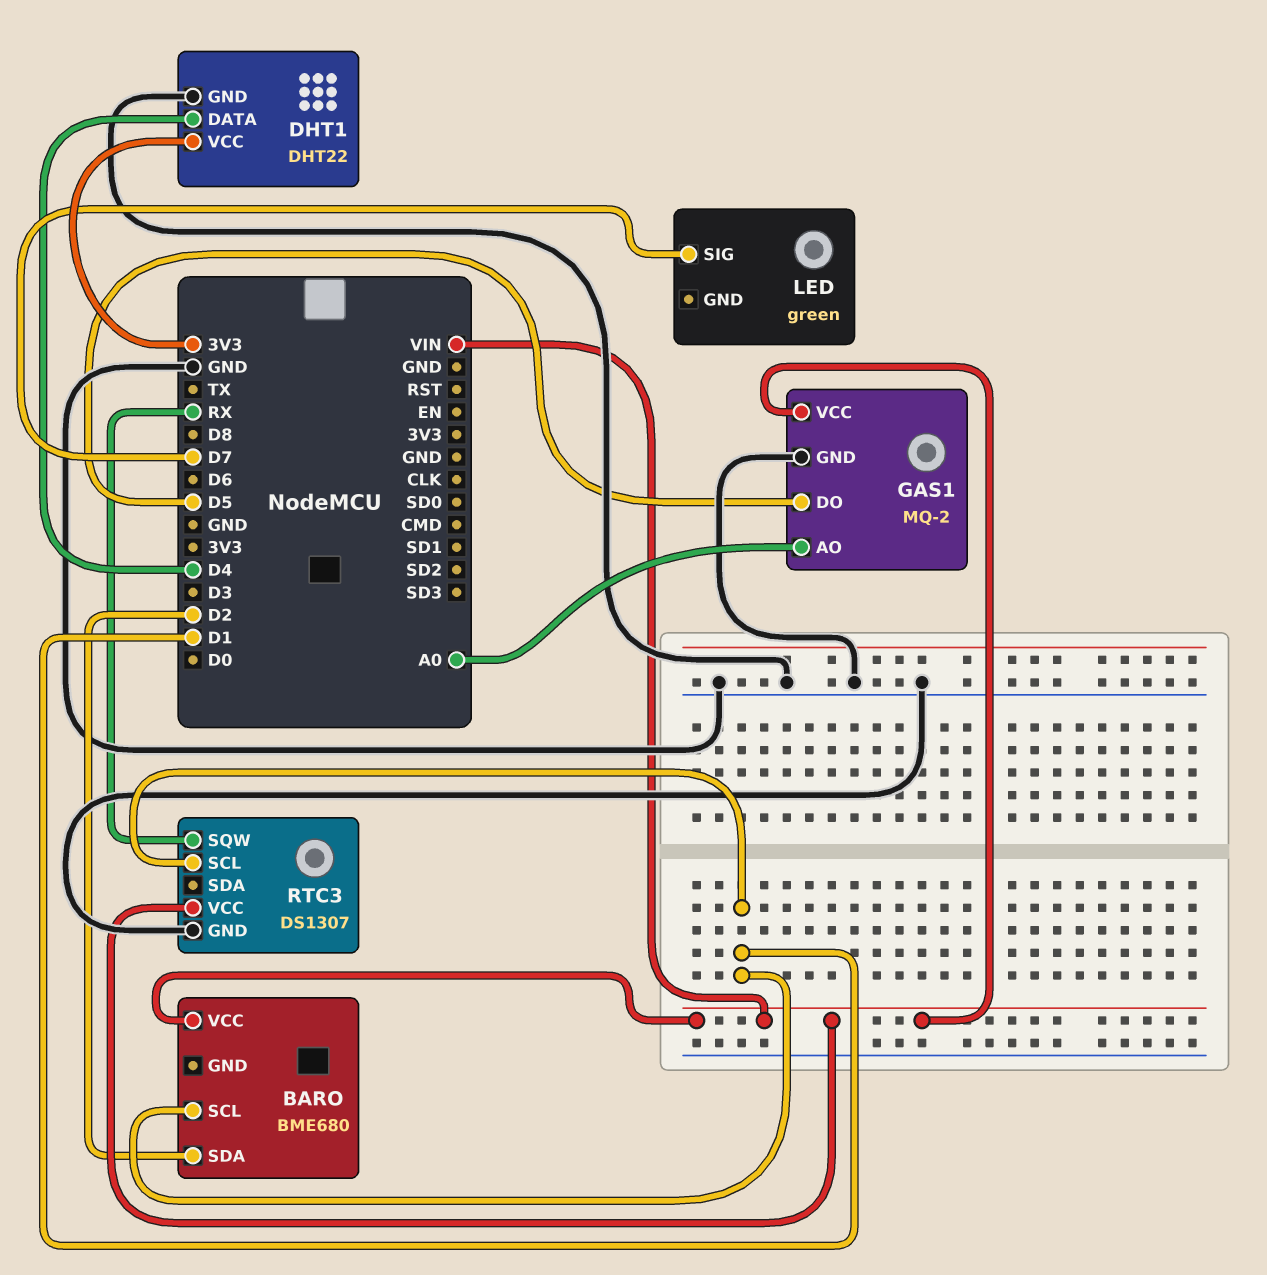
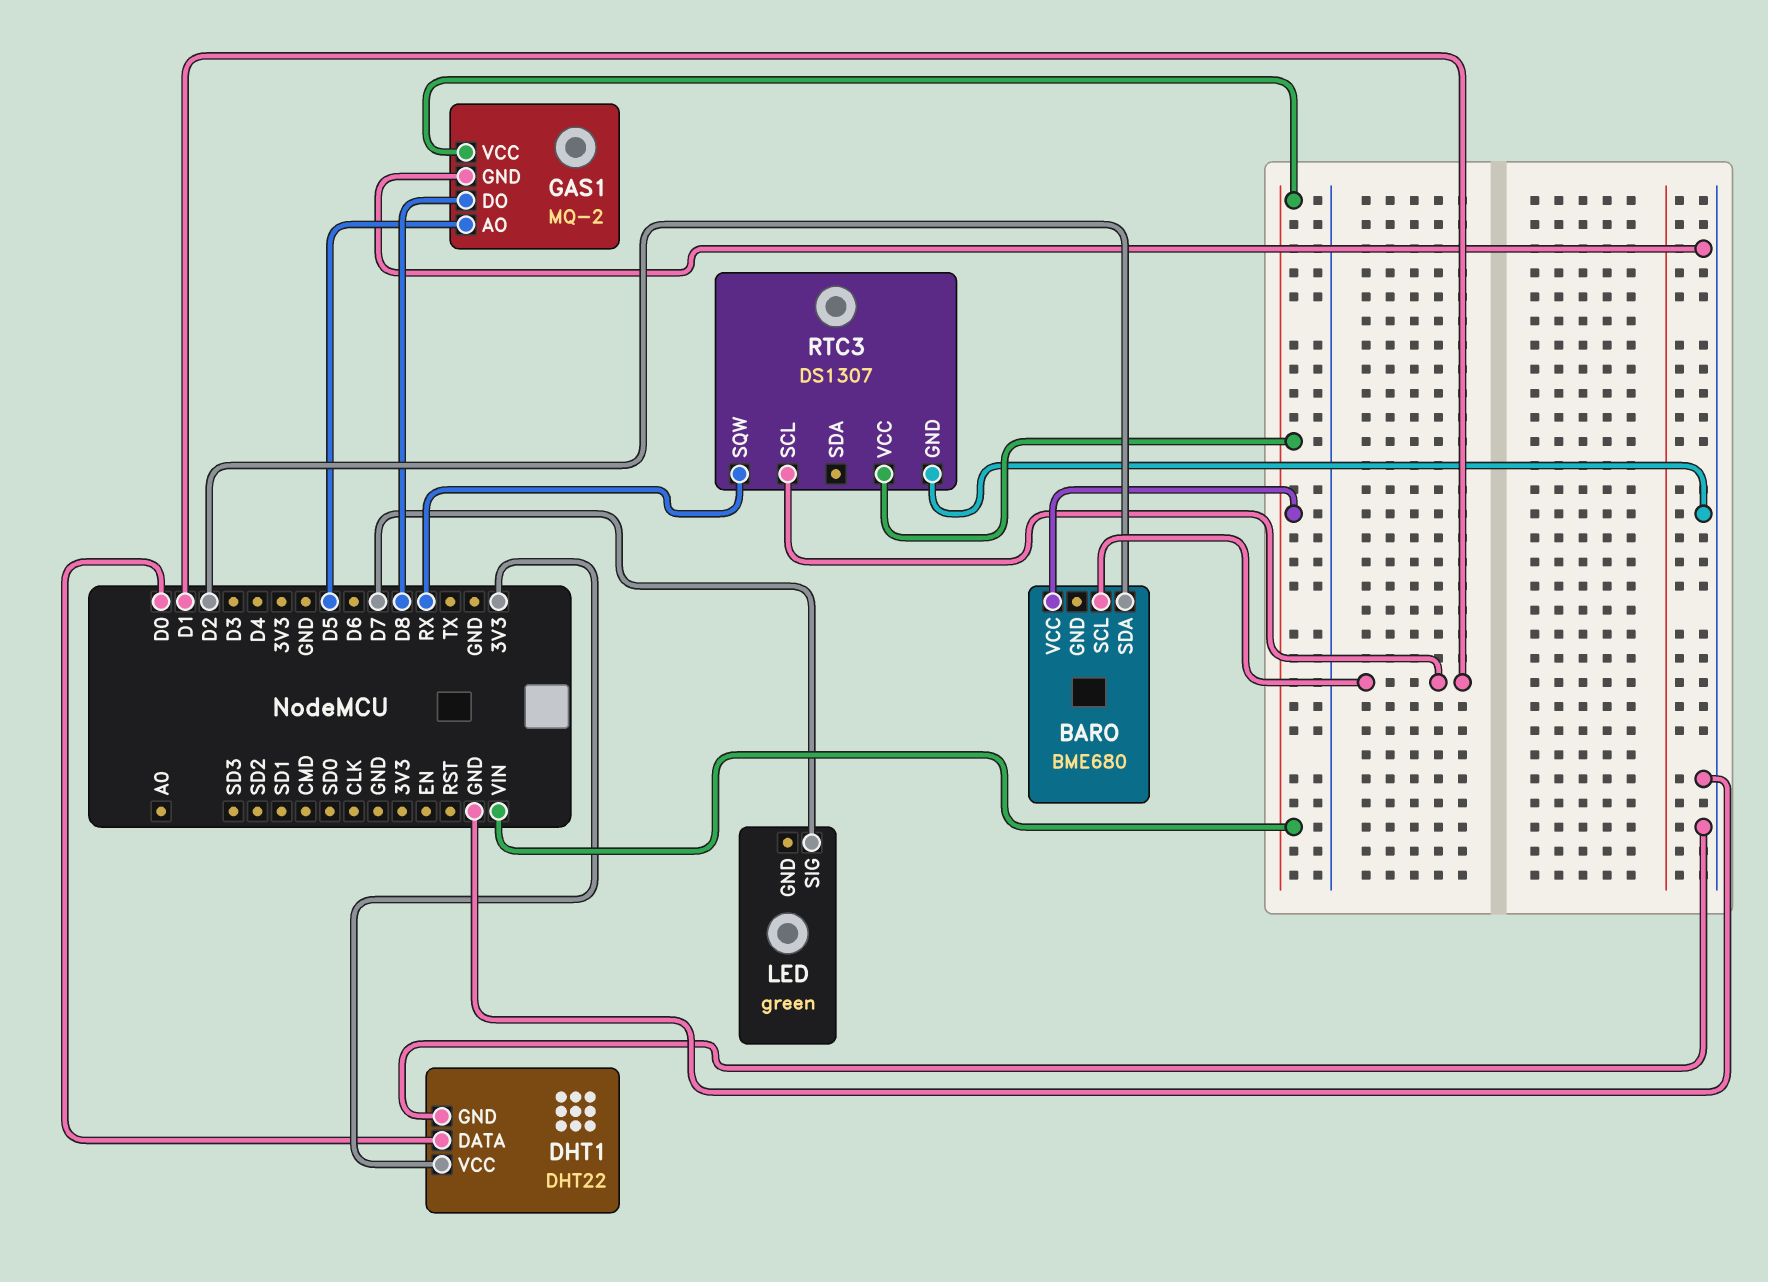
DHT1 pin DATA: D4 -> D0
GAS1 pin AO: A0 -> D5
GAS1 pin DO: D5 -> D8

